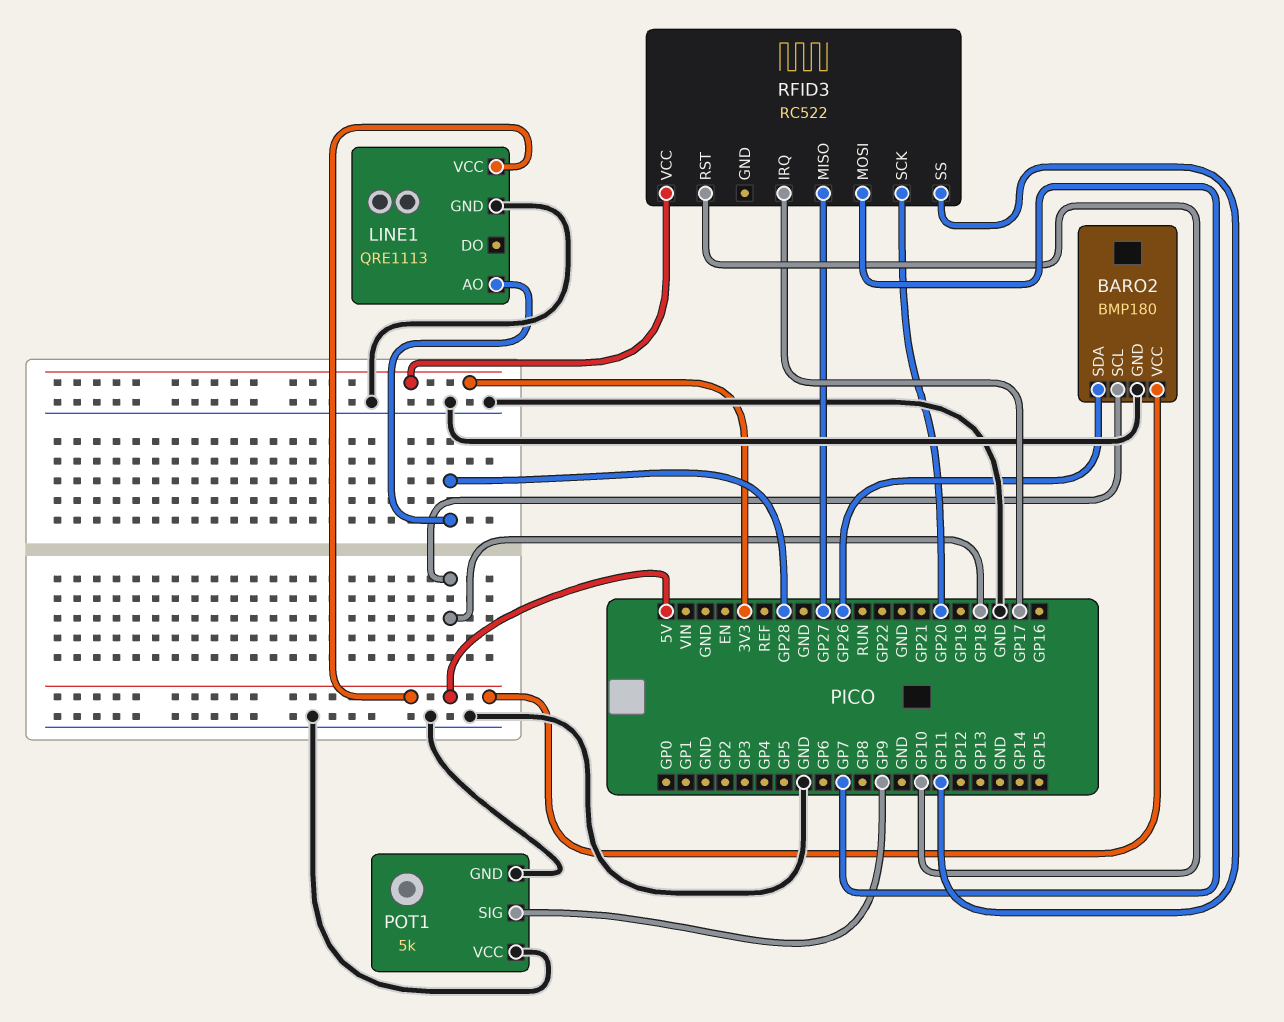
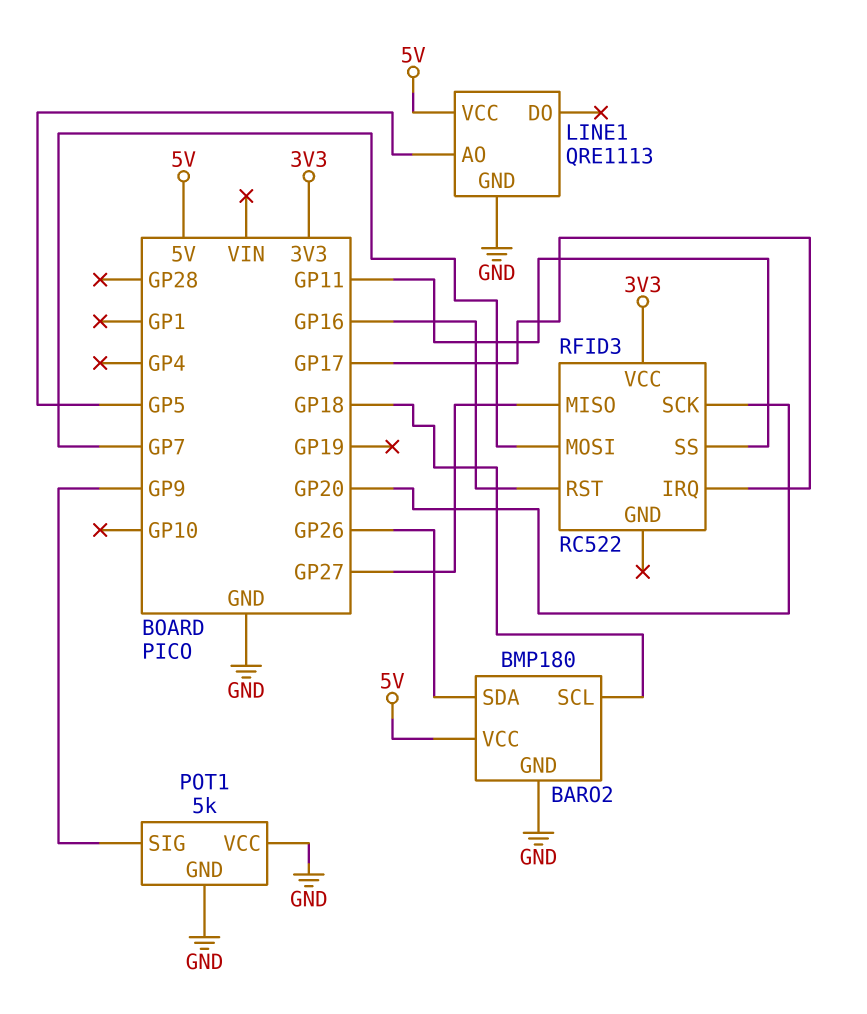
LINE1 pin AO: GP28 -> GP5
RFID3 pin RST: GP10 -> GP16

